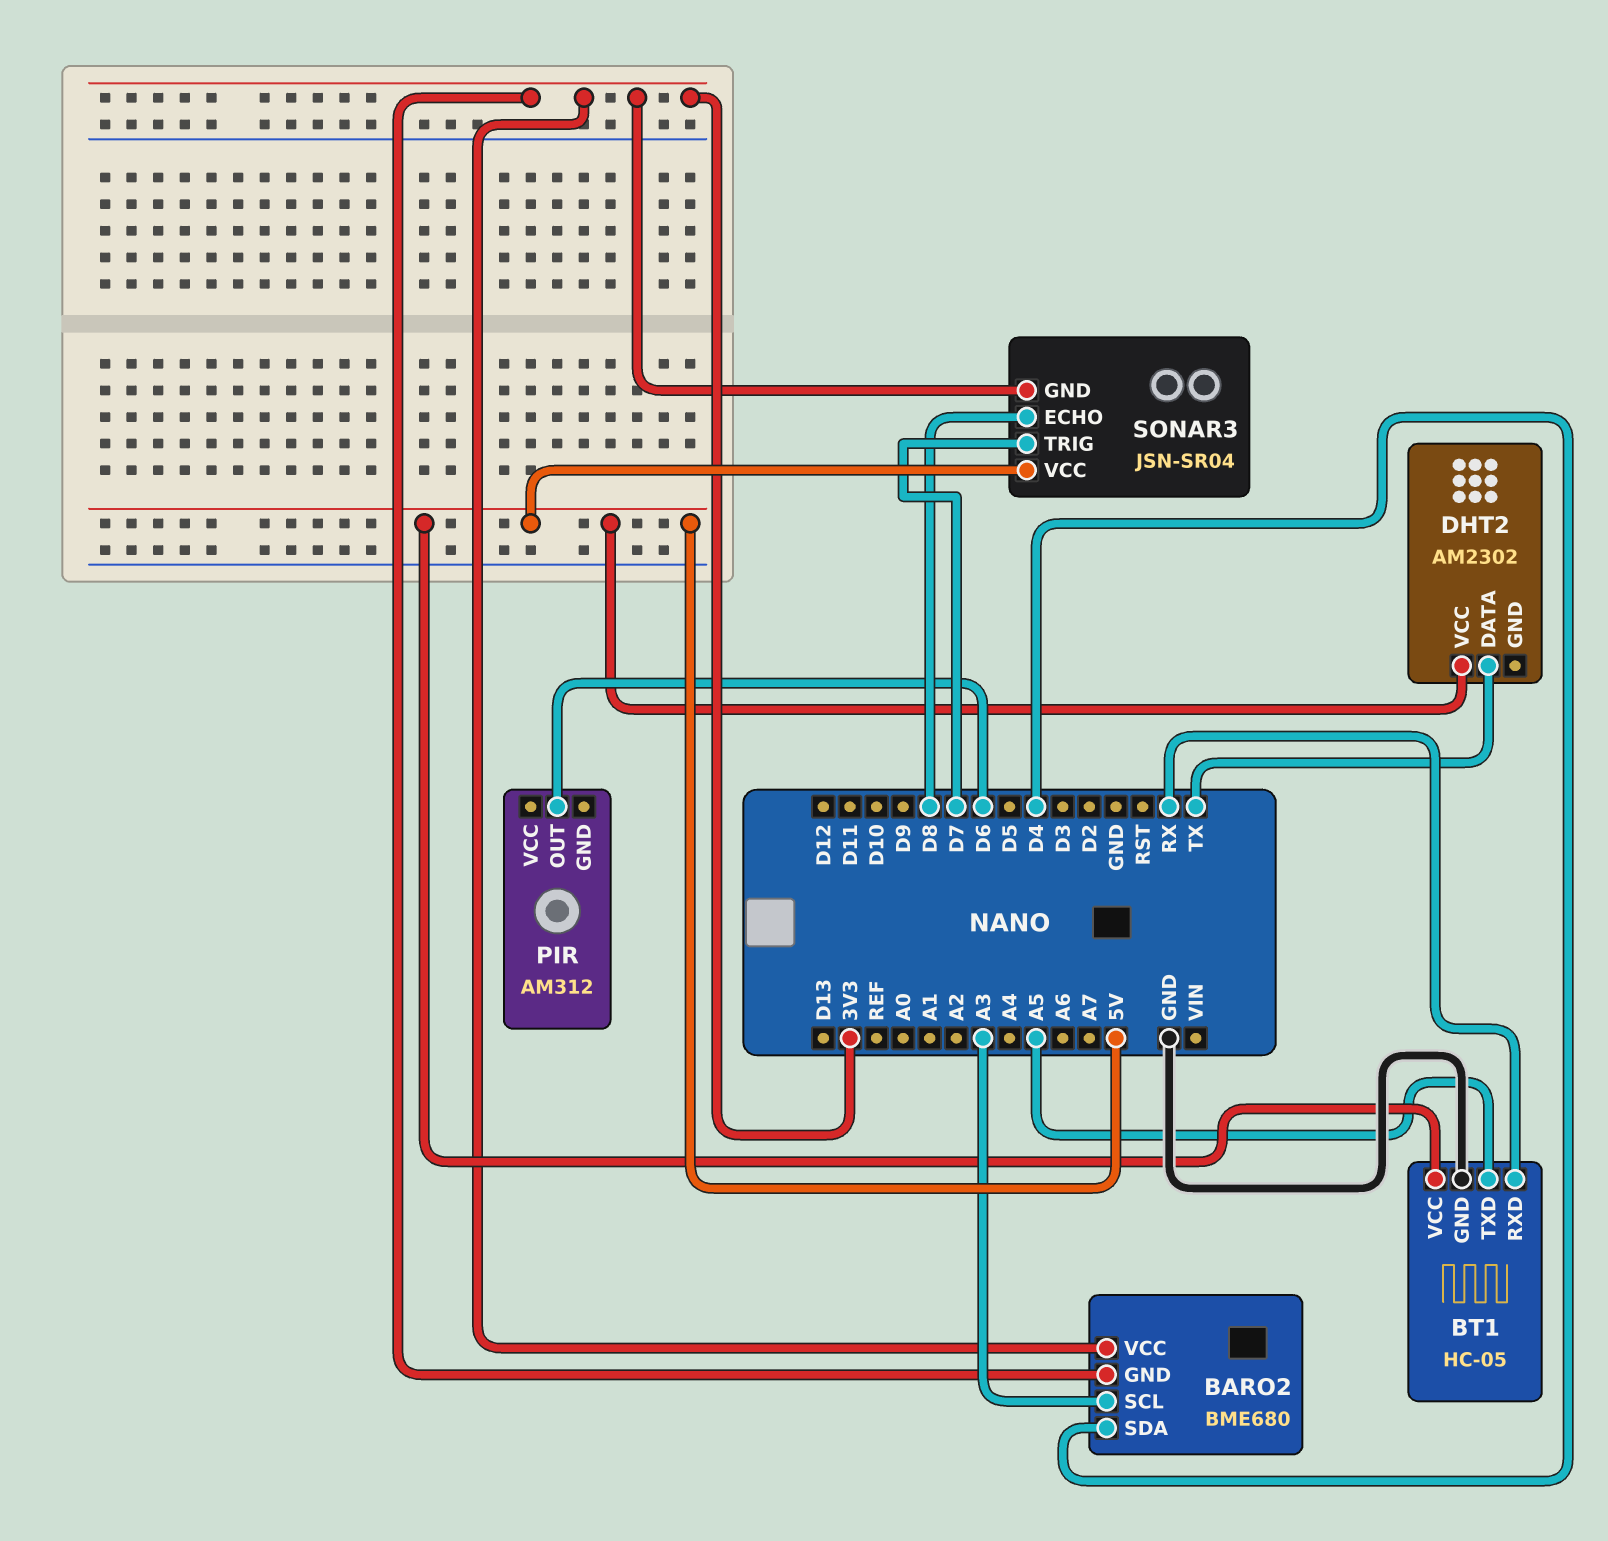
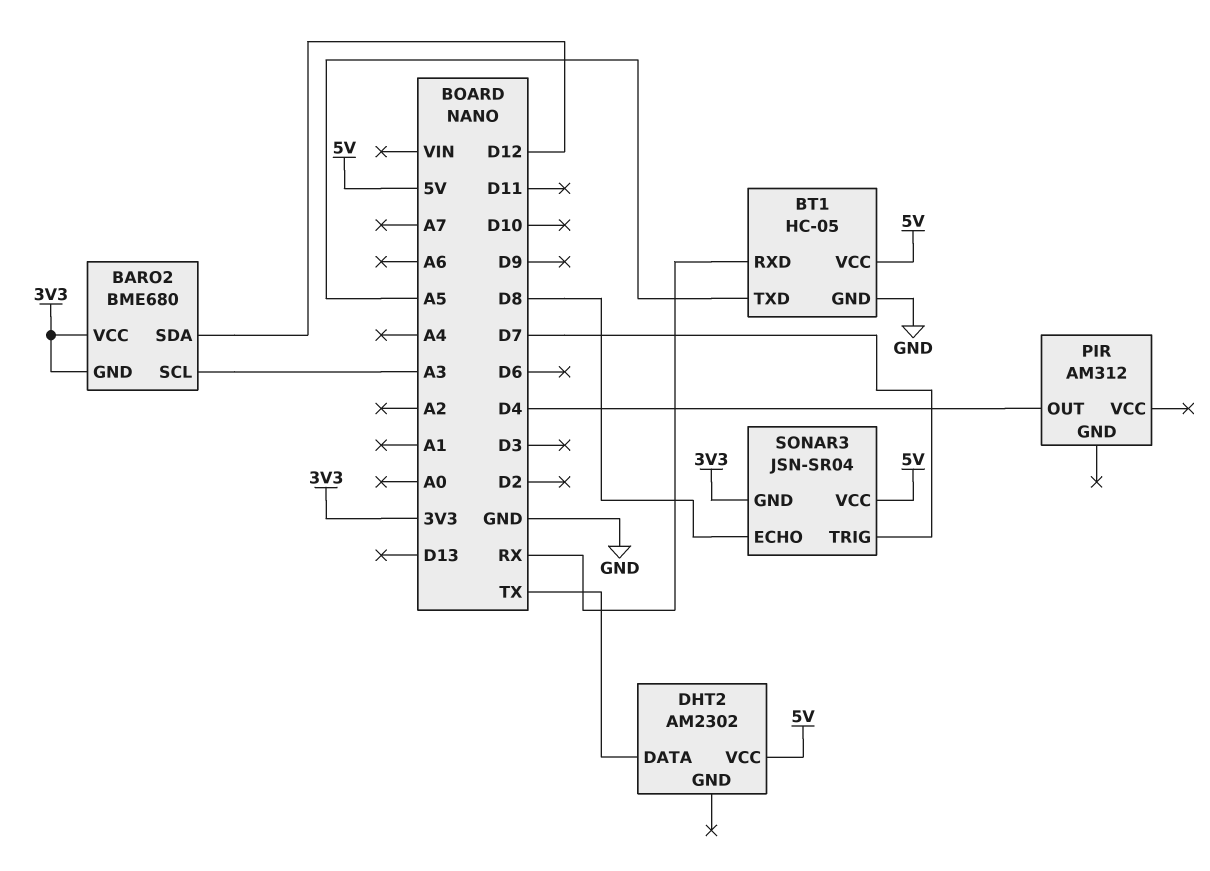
BARO2 pin SDA: D4 -> D12
PIR pin OUT: D6 -> D4

